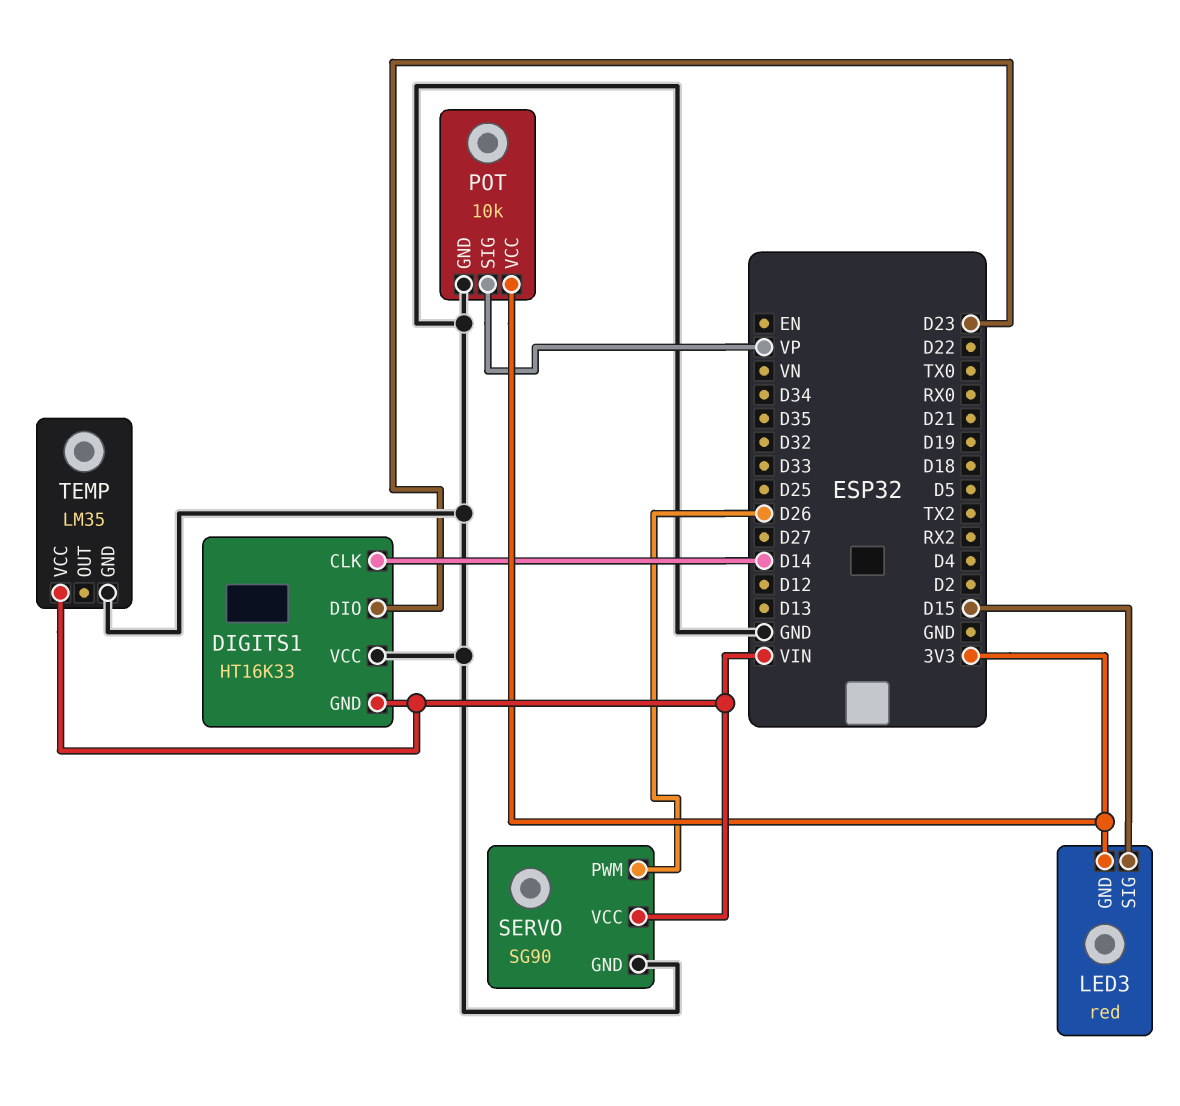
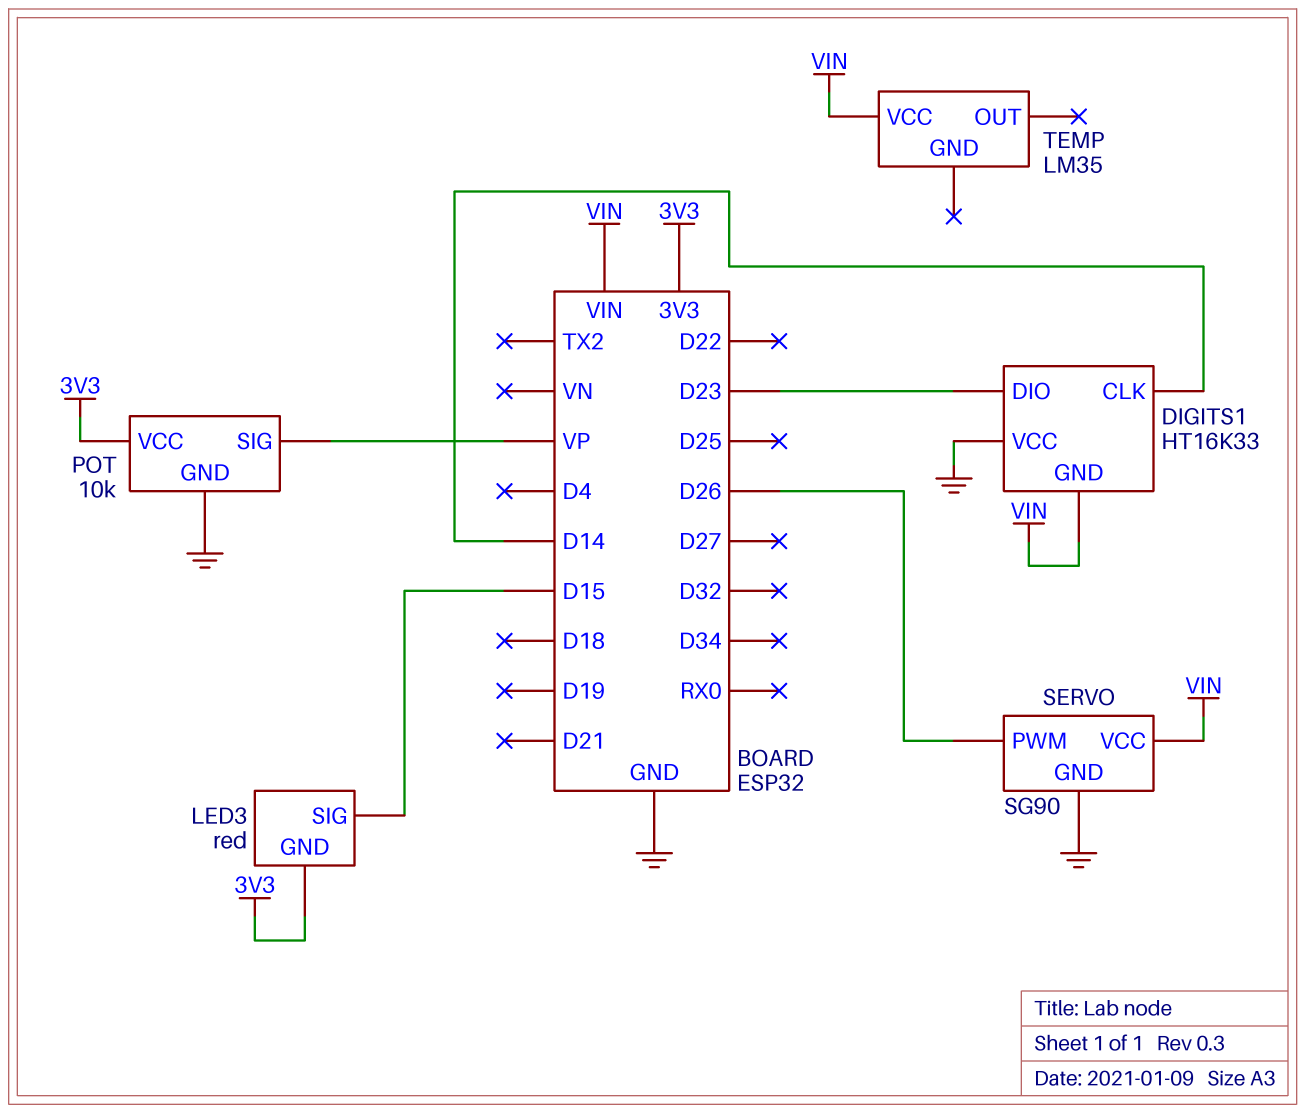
TEMP pin GND: GND -> none

